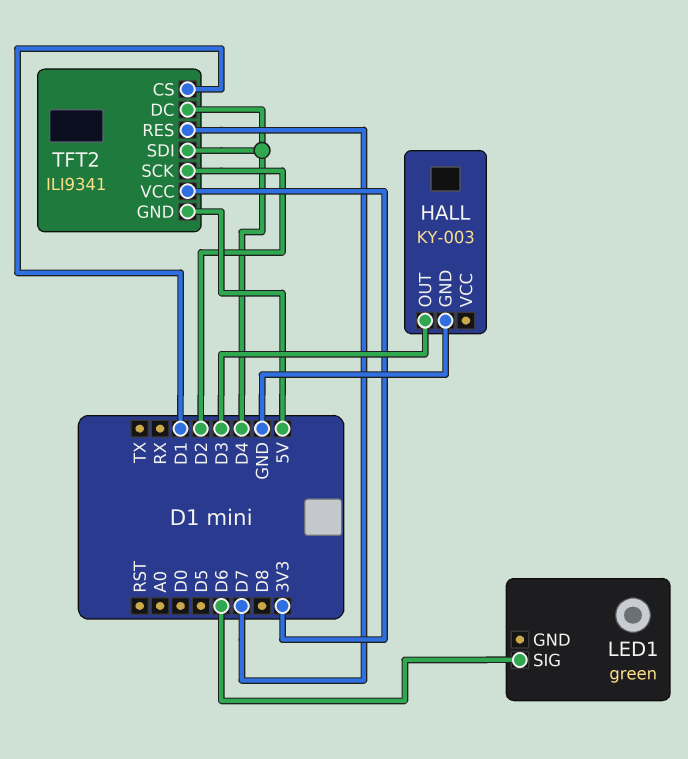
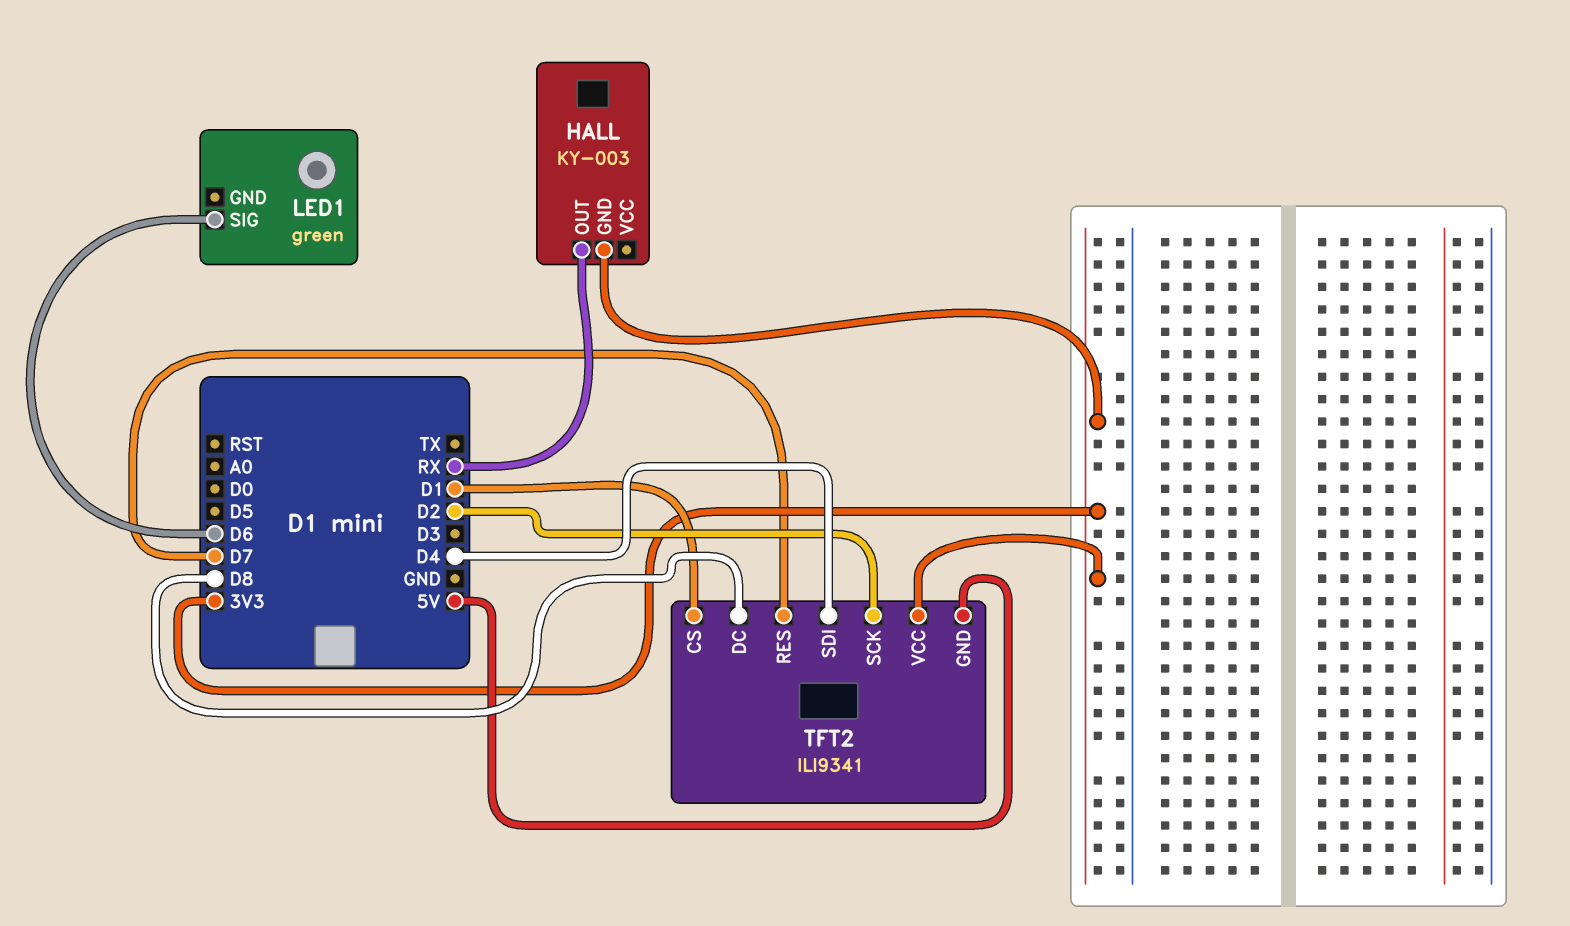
HALL pin GND: GND -> 3V3
HALL pin OUT: D3 -> RX
TFT2 pin DC: D4 -> D8

